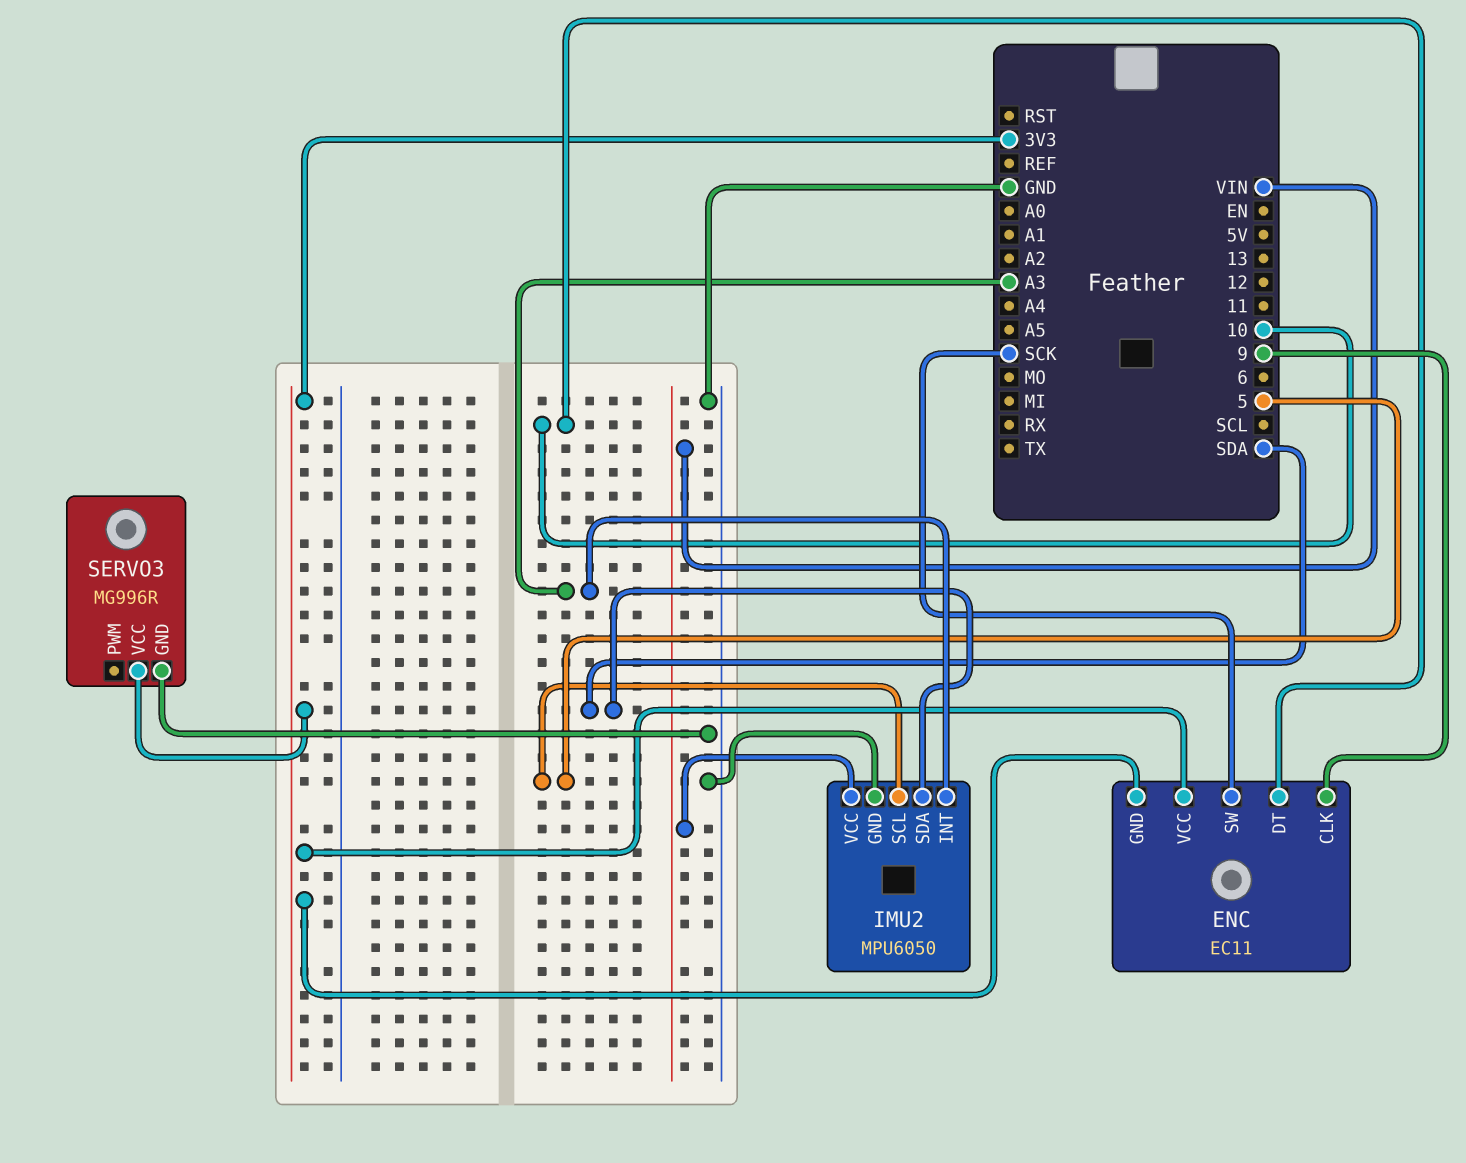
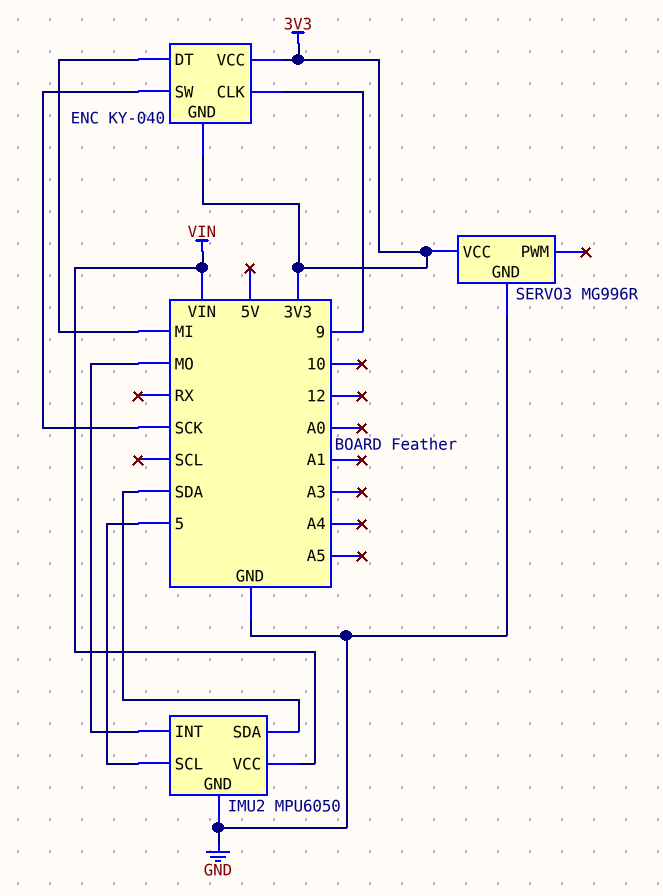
ENC: EC11 -> KY-040
ENC pin DT: 10 -> MI
IMU2 pin INT: A3 -> MO

